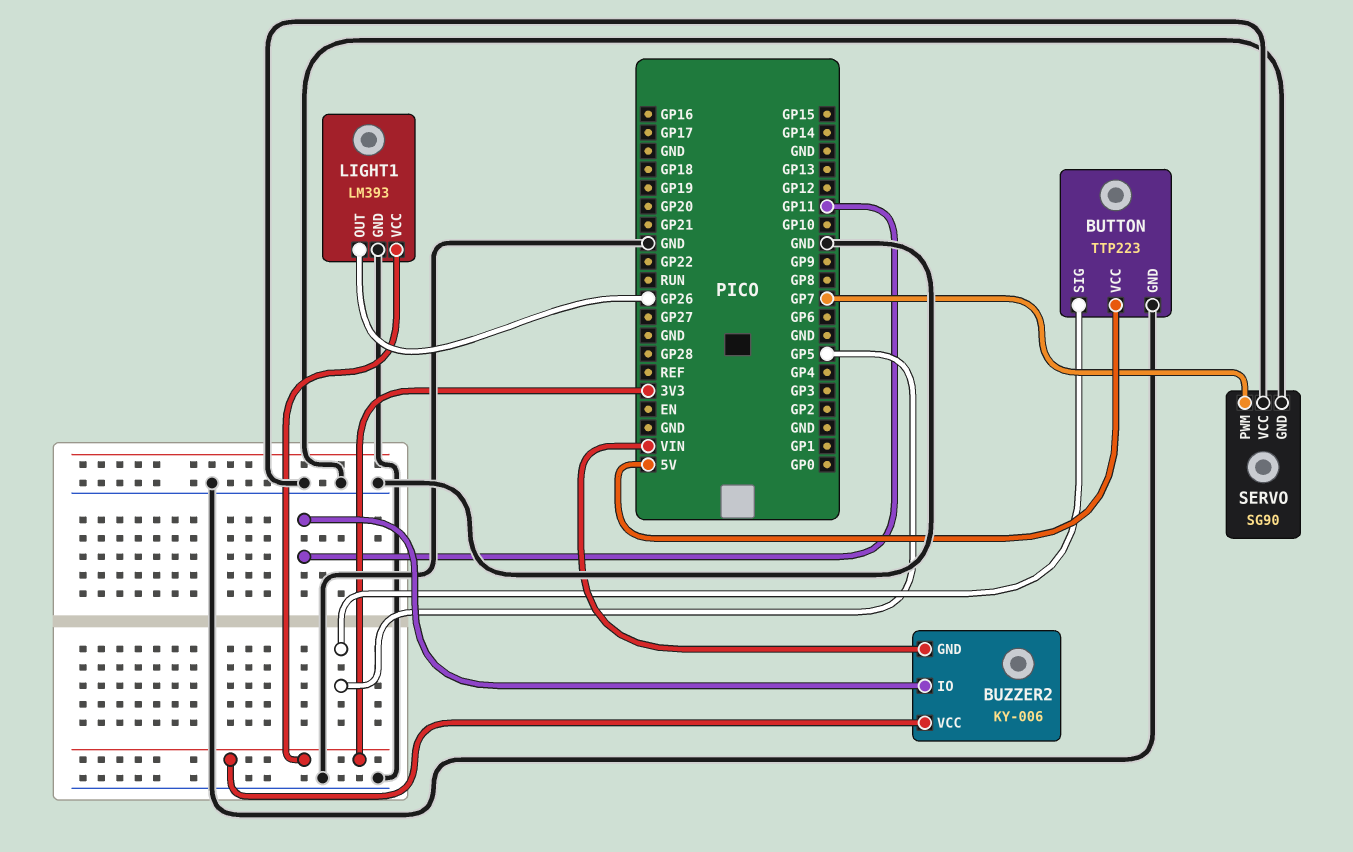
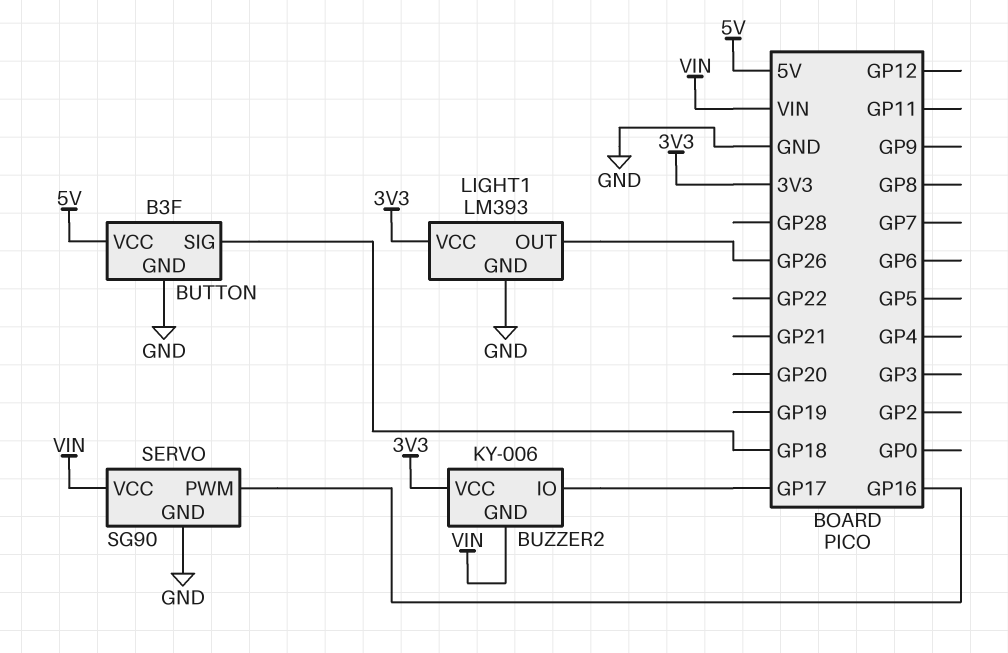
BUTTON: TTP223 -> B3F
BUTTON pin SIG: GP5 -> GP18
BUZZER2 pin IO: GP11 -> GP17
SERVO pin PWM: GP7 -> GP16
SERVO pin VCC: GND -> VIN

